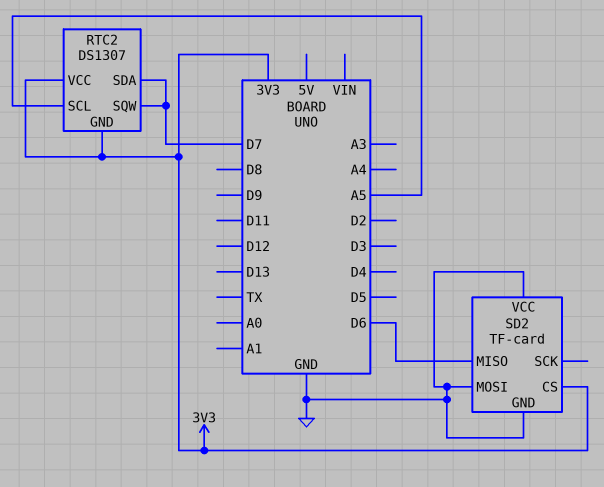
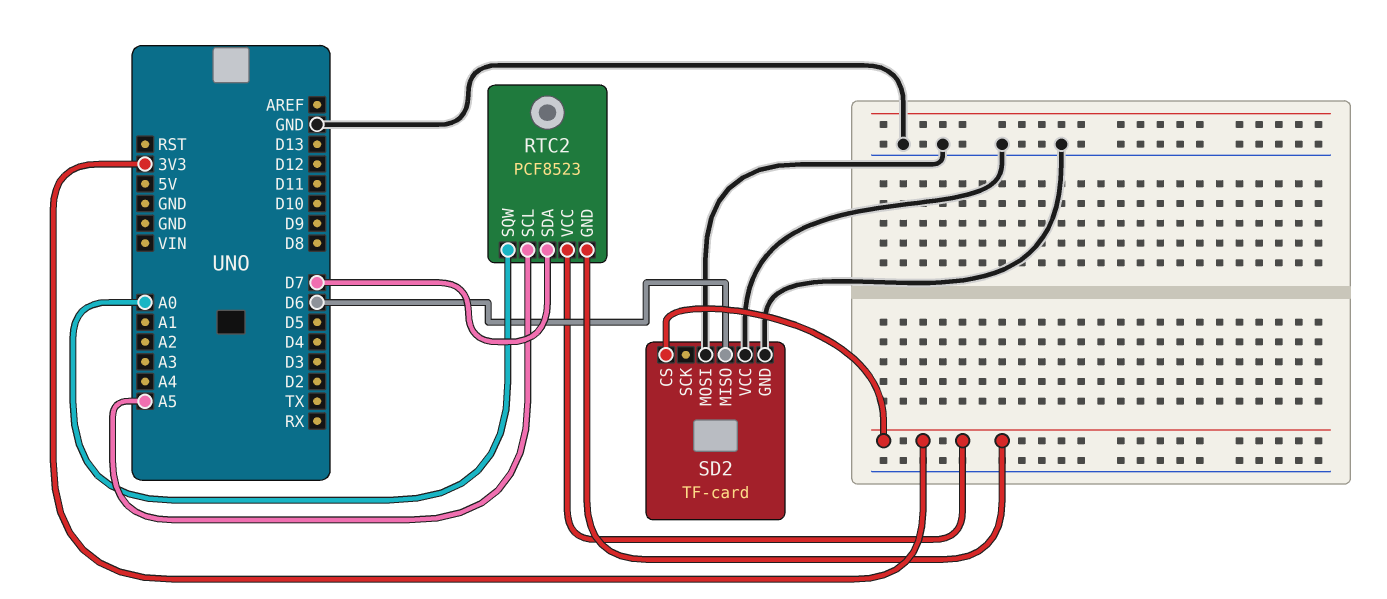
RTC2: DS1307 -> PCF8523
RTC2 pin SQW: D7 -> A0

